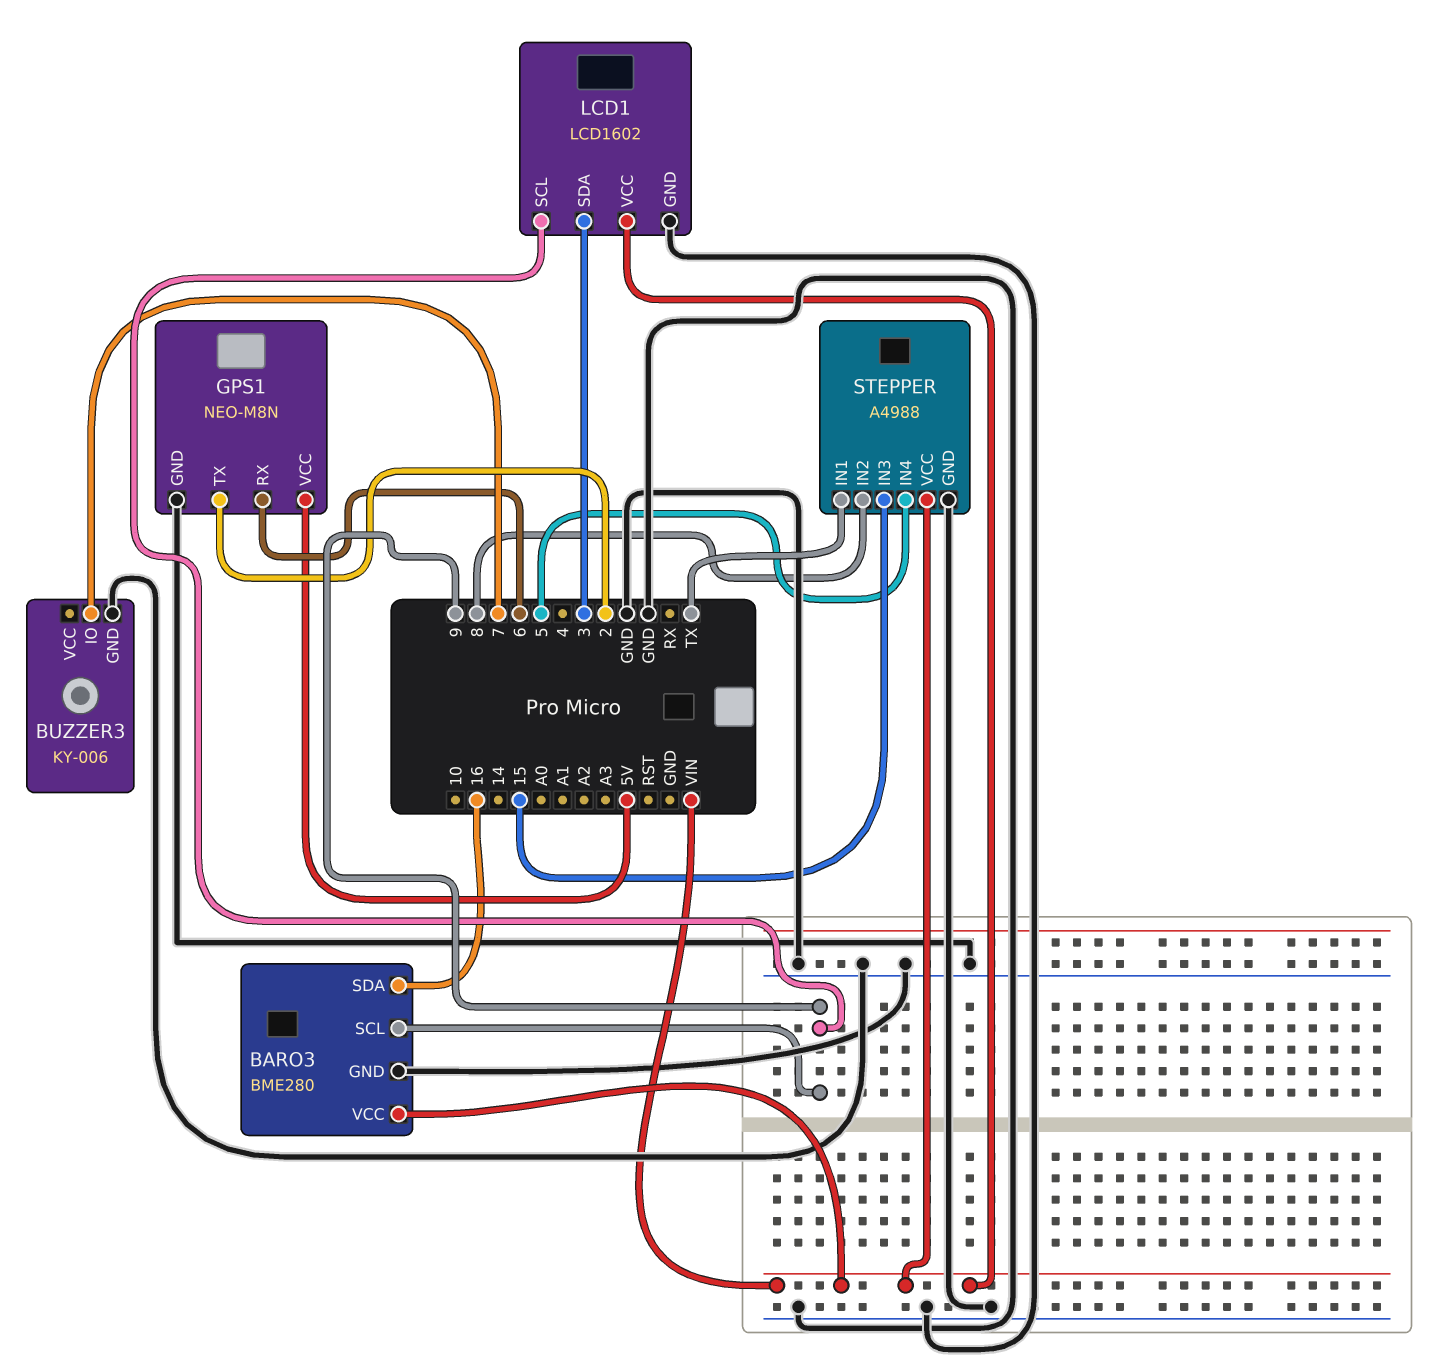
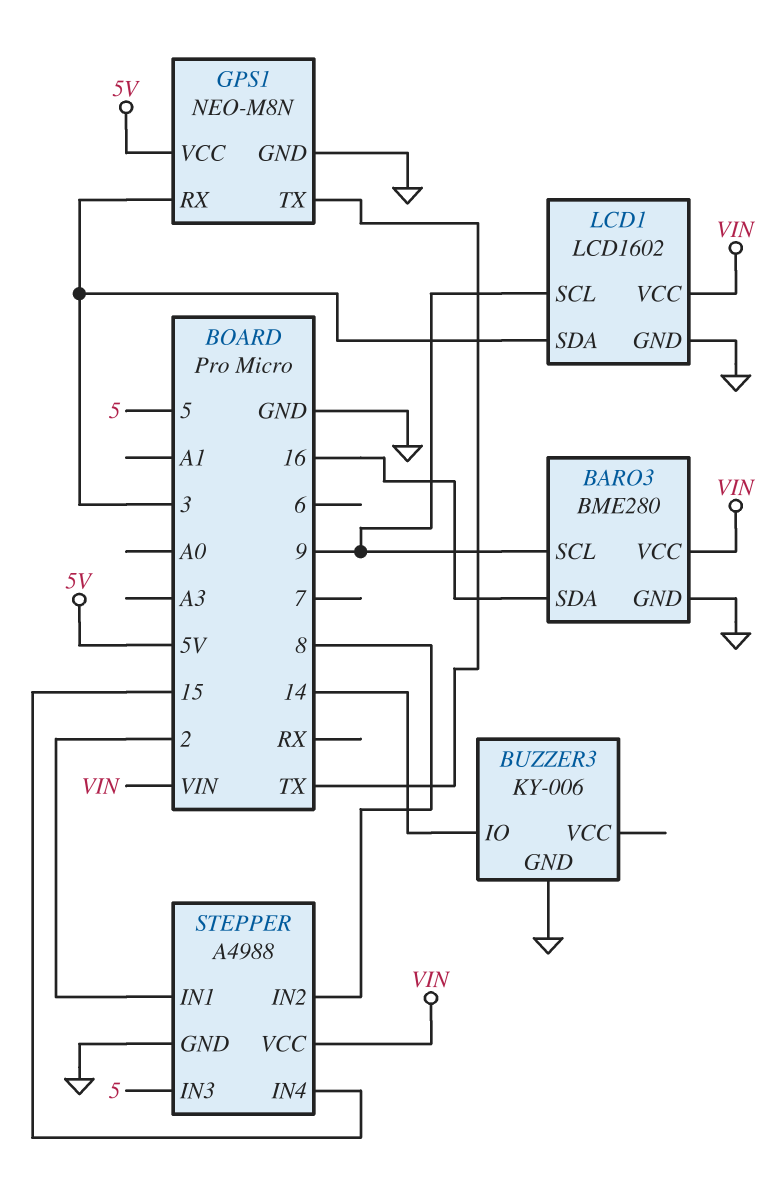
BUZZER3 pin IO: 7 -> 14
GPS1 pin RX: 6 -> 3
GPS1 pin TX: 2 -> TX
STEPPER pin IN1: TX -> 2
STEPPER pin IN3: 15 -> 5
STEPPER pin IN4: 5 -> 15

